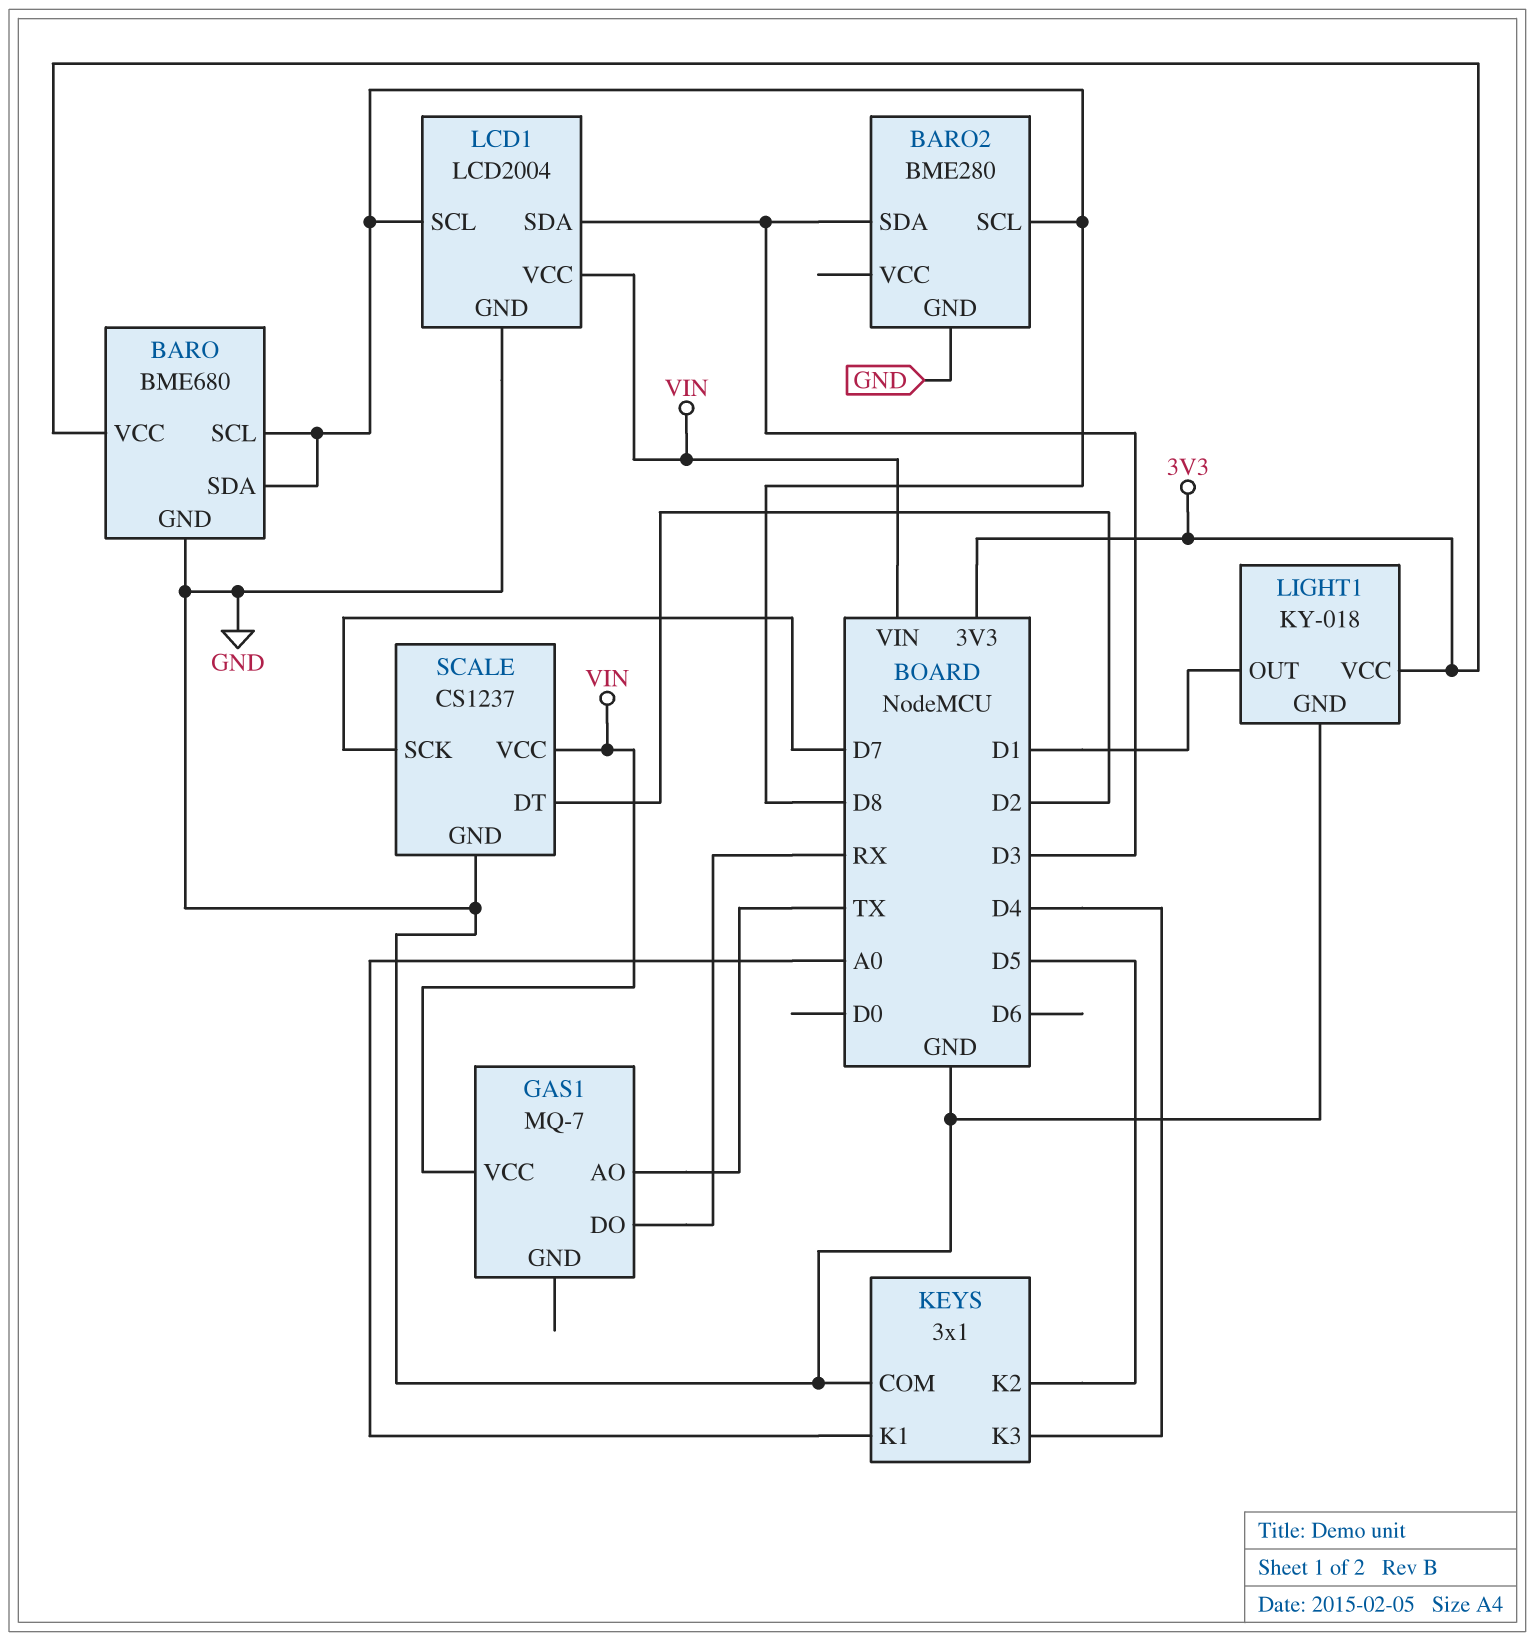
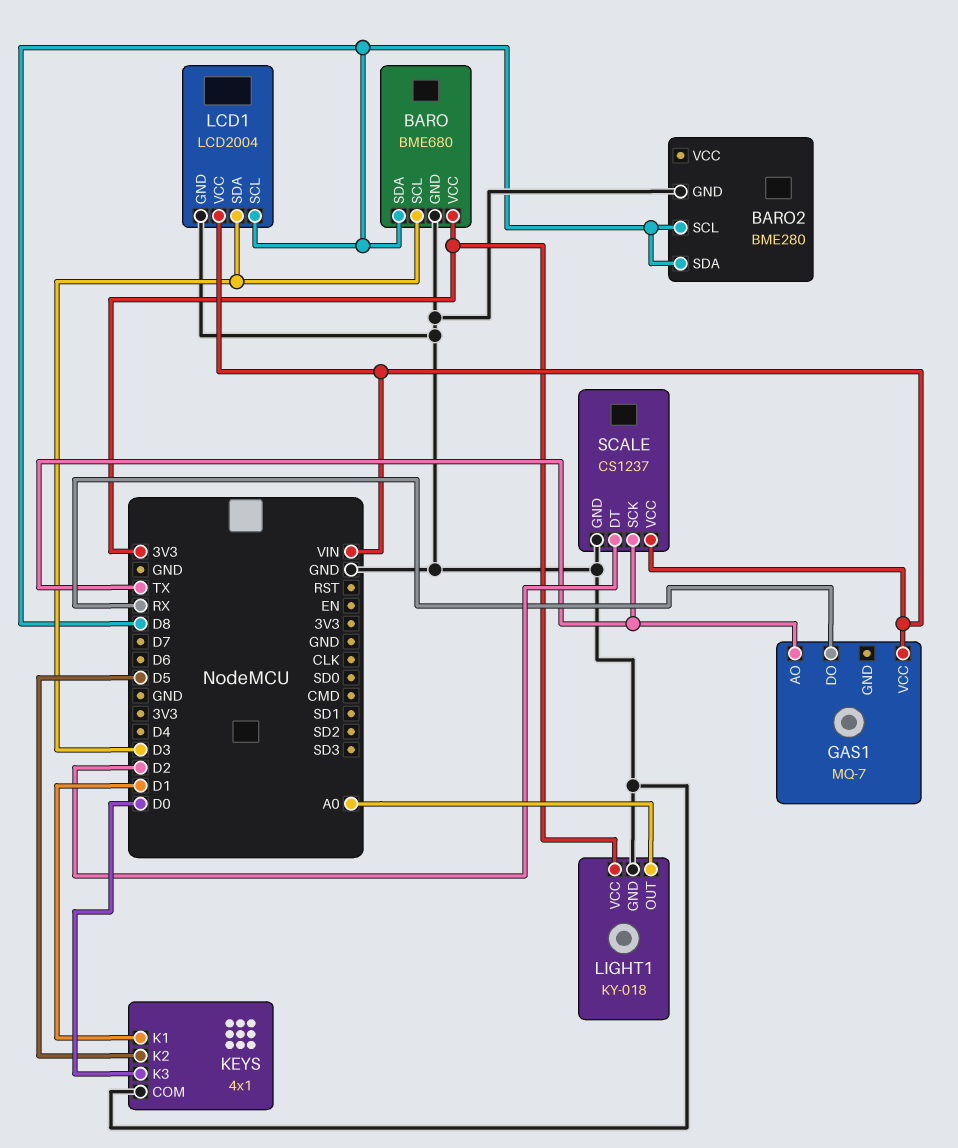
BARO pin SCL: D8 -> D3
BARO2 pin SDA: D3 -> D8
KEYS: 3x1 -> 4x1
KEYS pin K1: A0 -> D1
KEYS pin K3: D4 -> D0
LIGHT1 pin OUT: D1 -> A0
SCALE pin SCK: D7 -> TX

